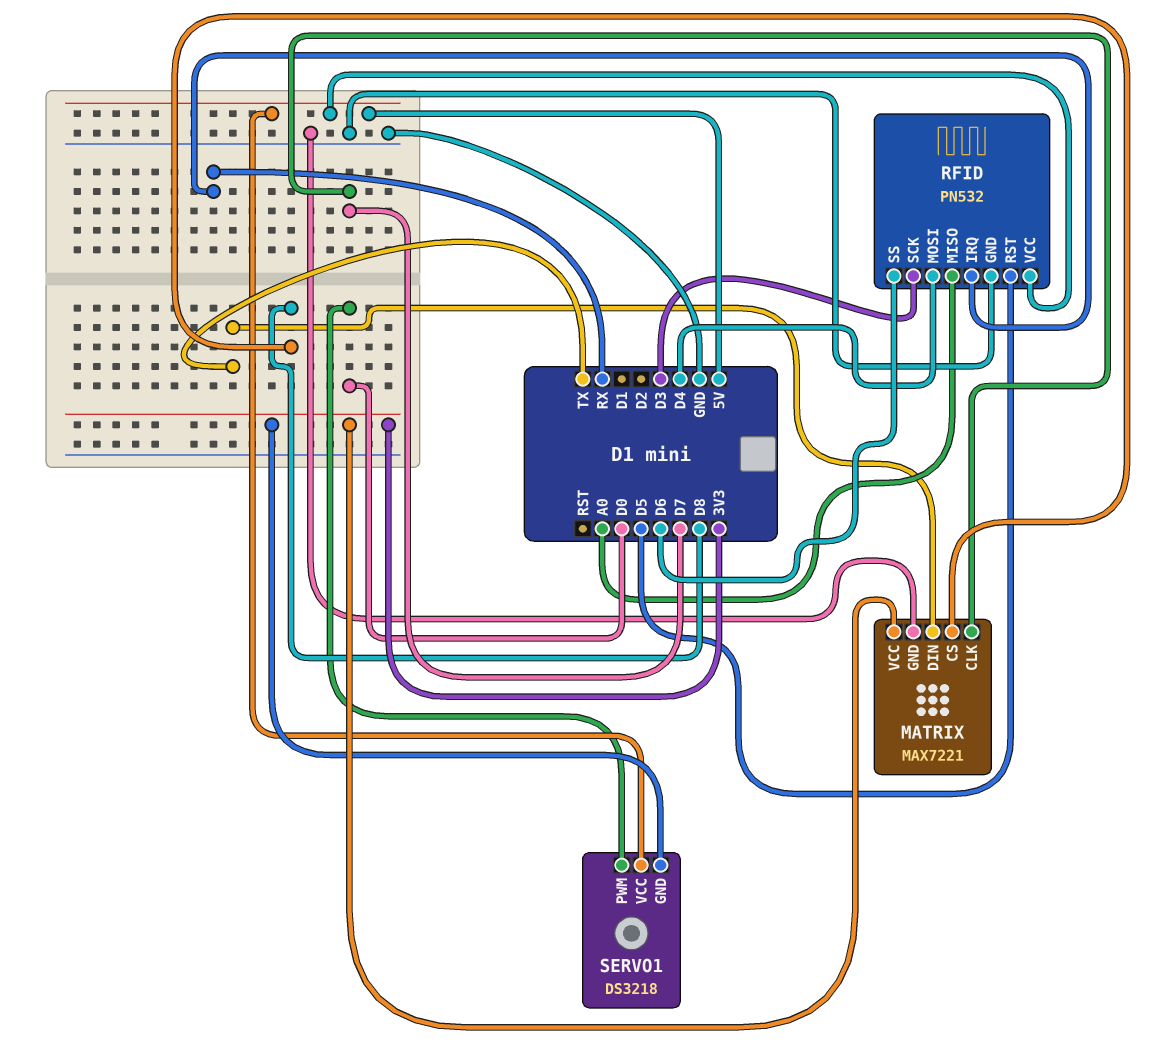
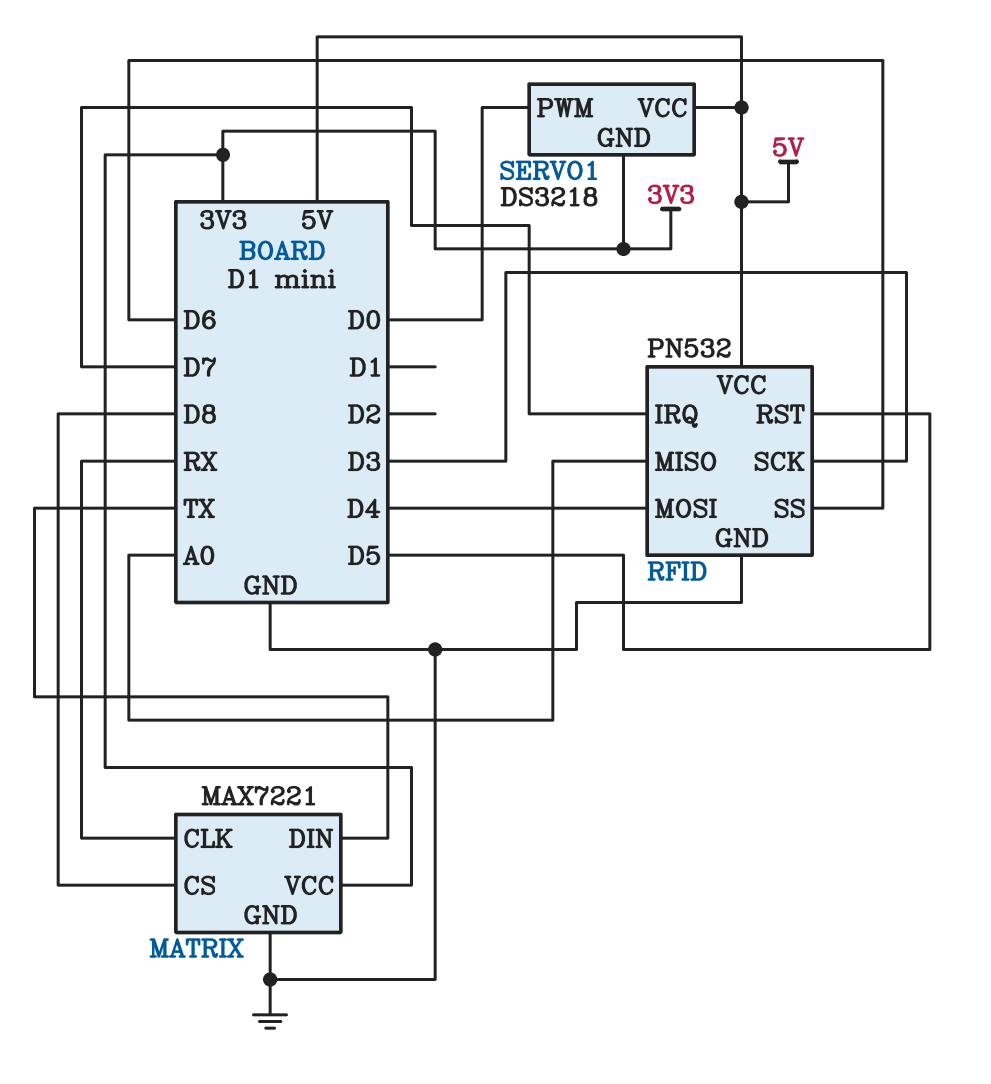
MATRIX pin CLK: D7 -> RX
RFID pin IRQ: RX -> D7

